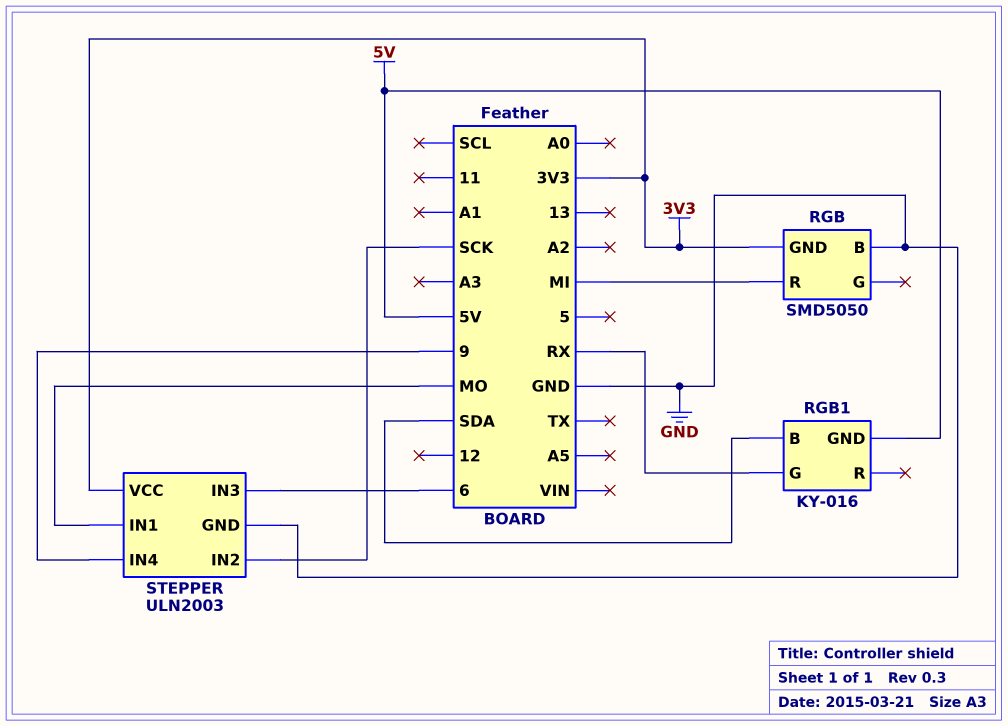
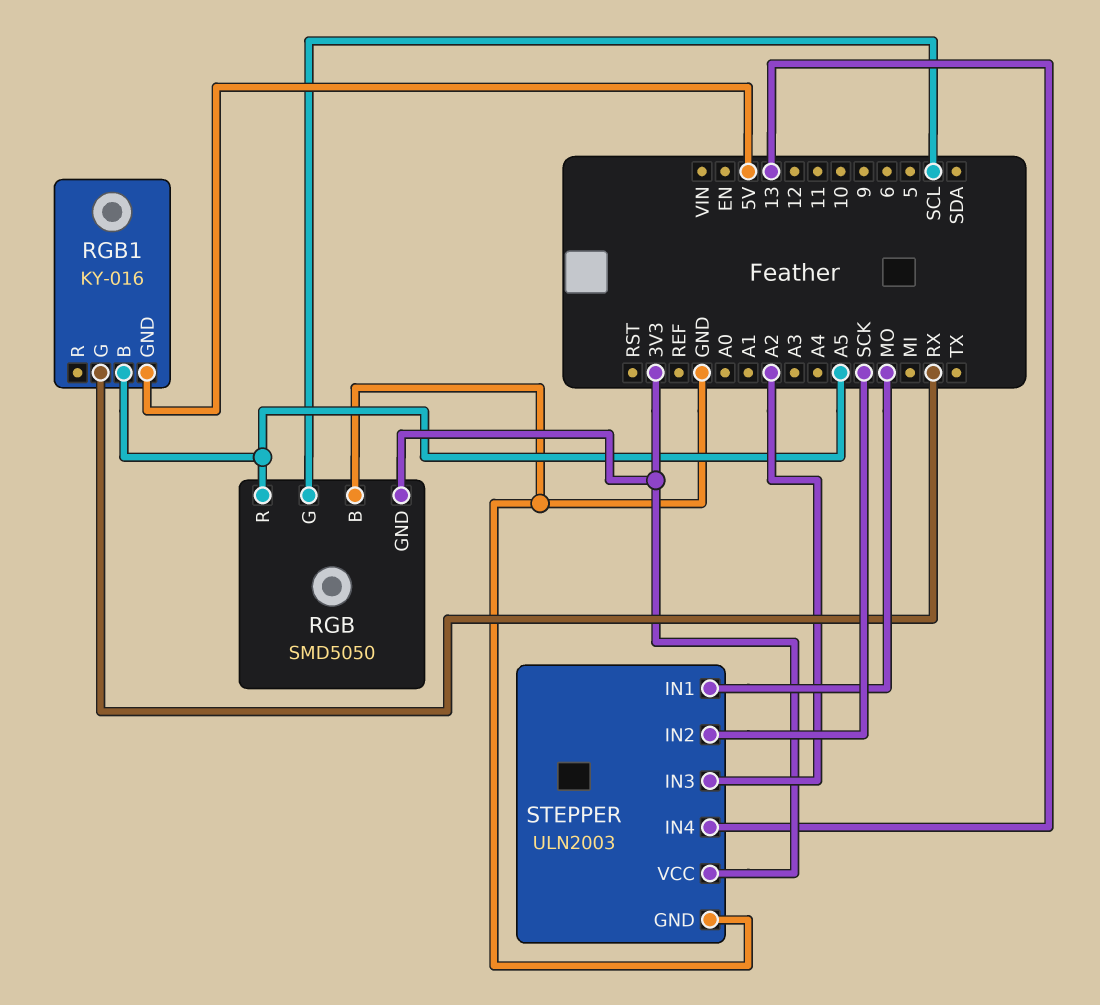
RGB pin G: none -> SCL
RGB pin R: MI -> A5
RGB1 pin B: SDA -> A5
STEPPER pin IN3: 6 -> A2
STEPPER pin IN4: 9 -> 13

